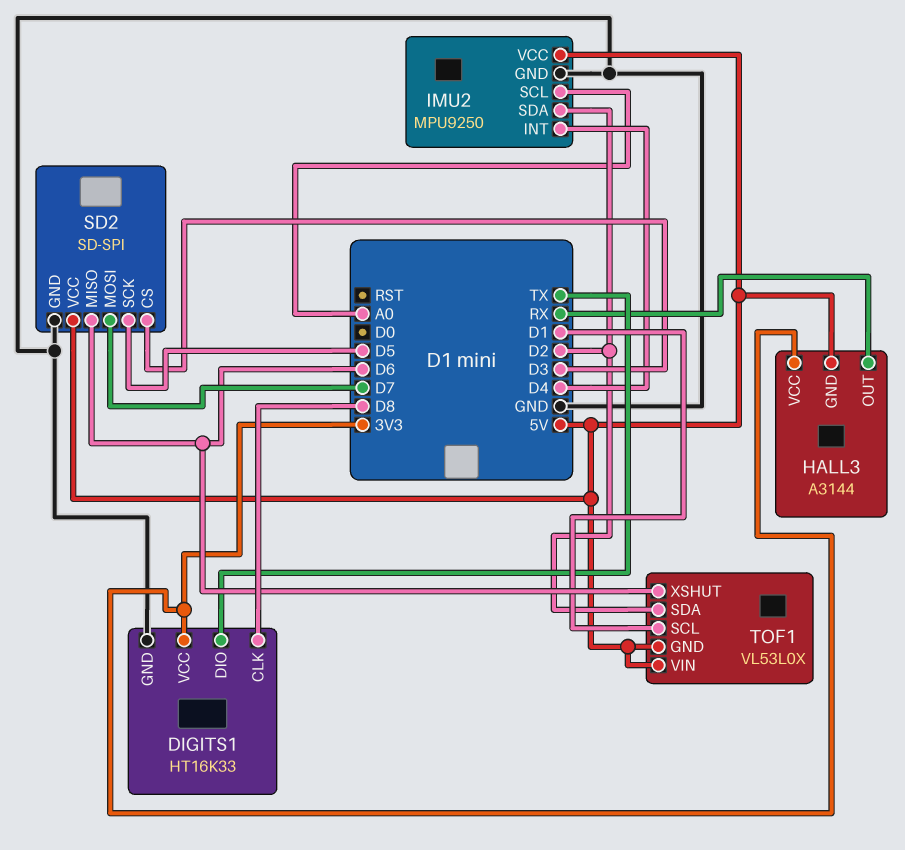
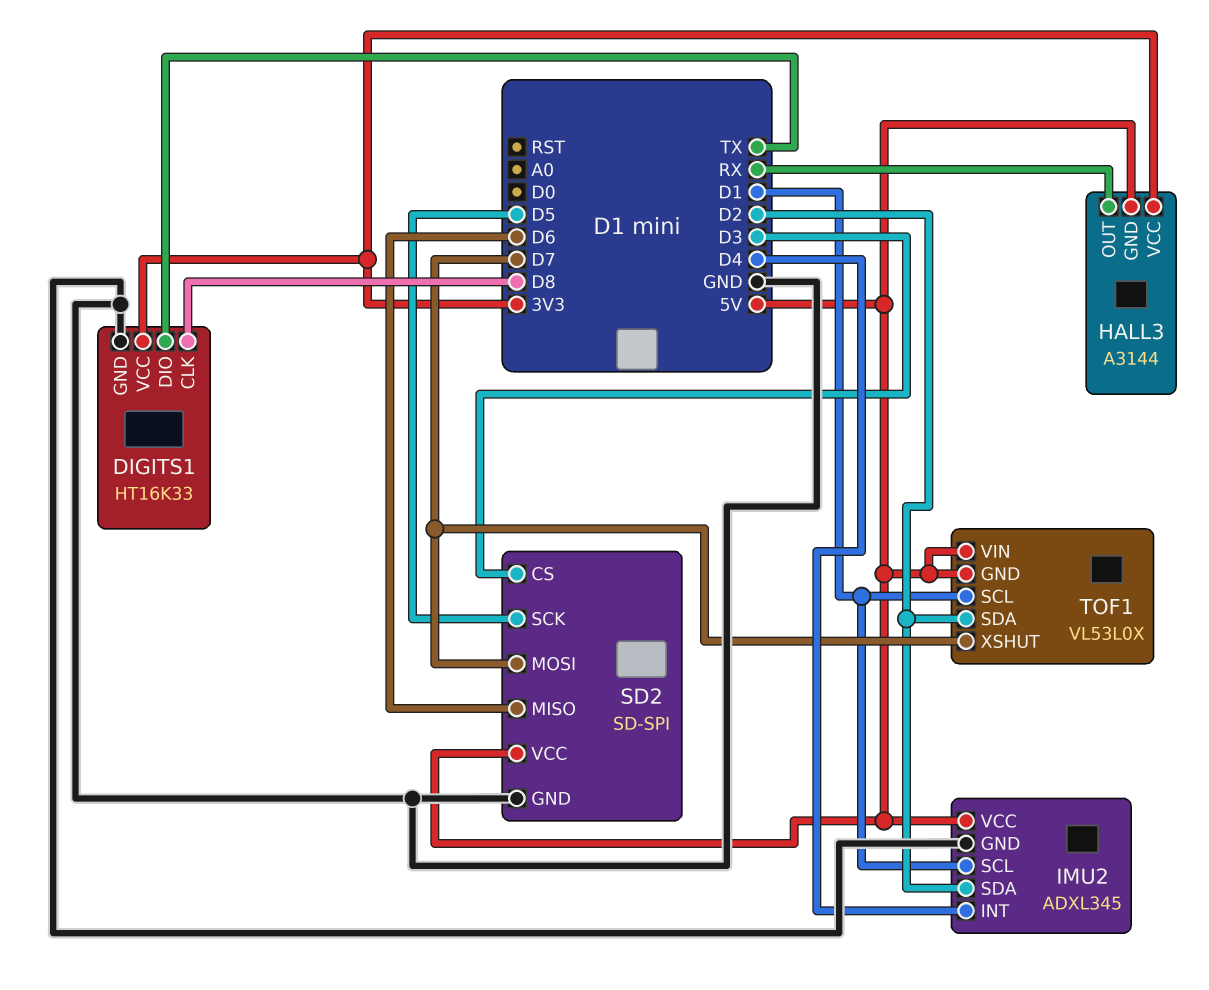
IMU2: MPU9250 -> ADXL345
IMU2 pin SCL: A0 -> D1
TOF1 pin XSHUT: D6 -> D7

